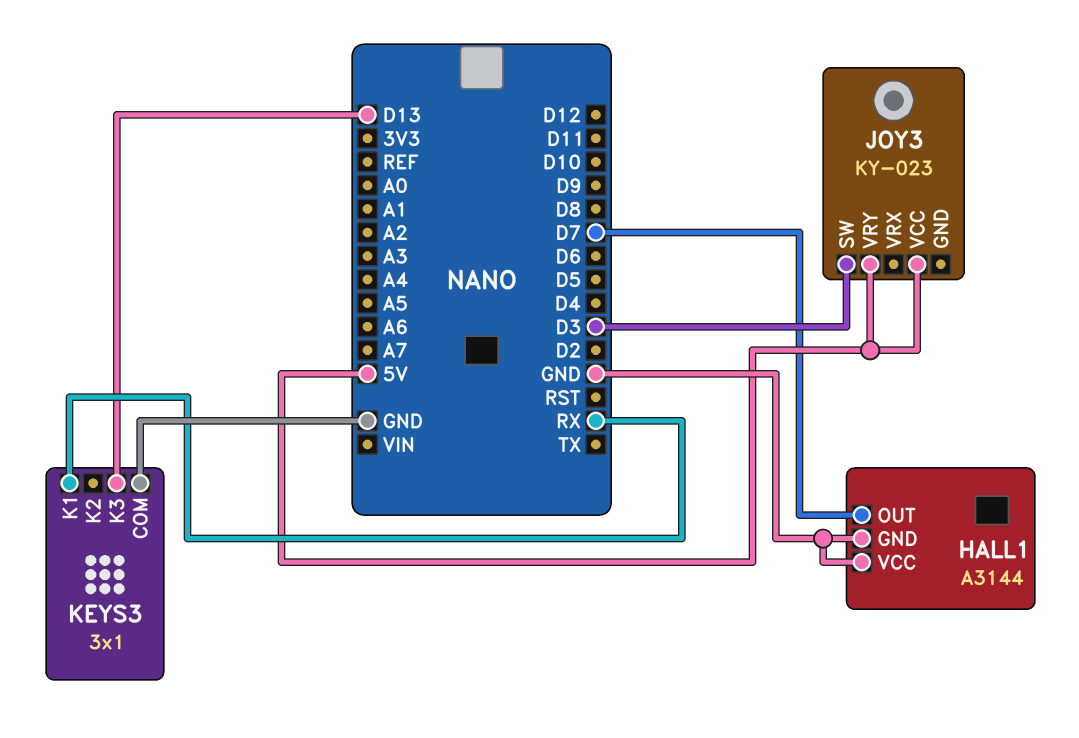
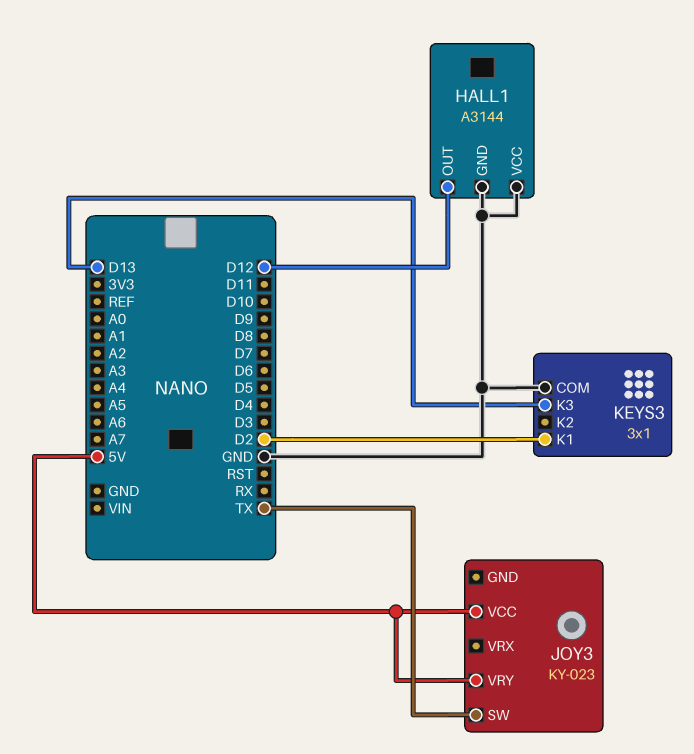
HALL1 pin OUT: D7 -> D12
JOY3 pin SW: D3 -> TX
KEYS3 pin K1: RX -> D2

